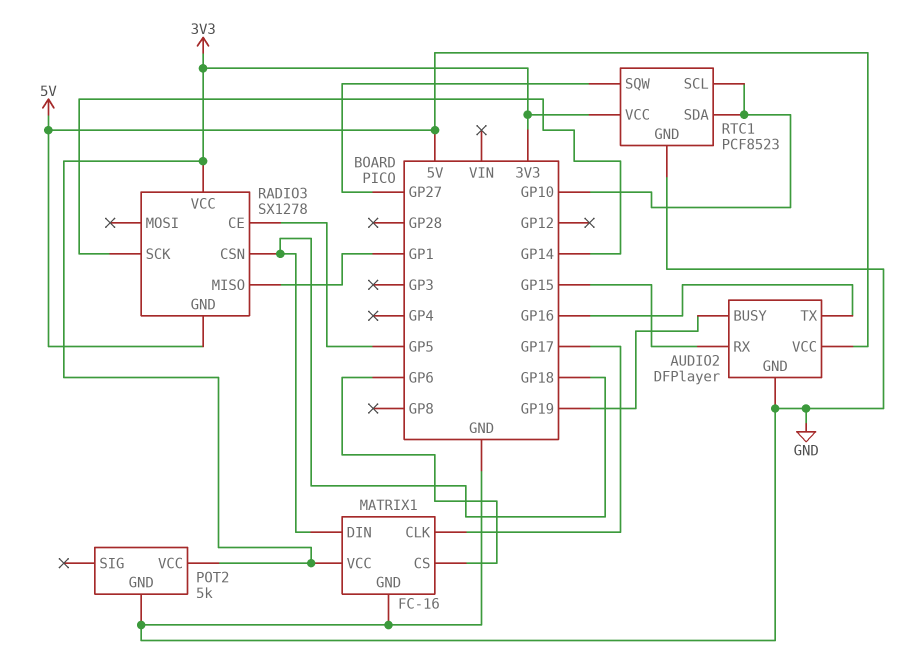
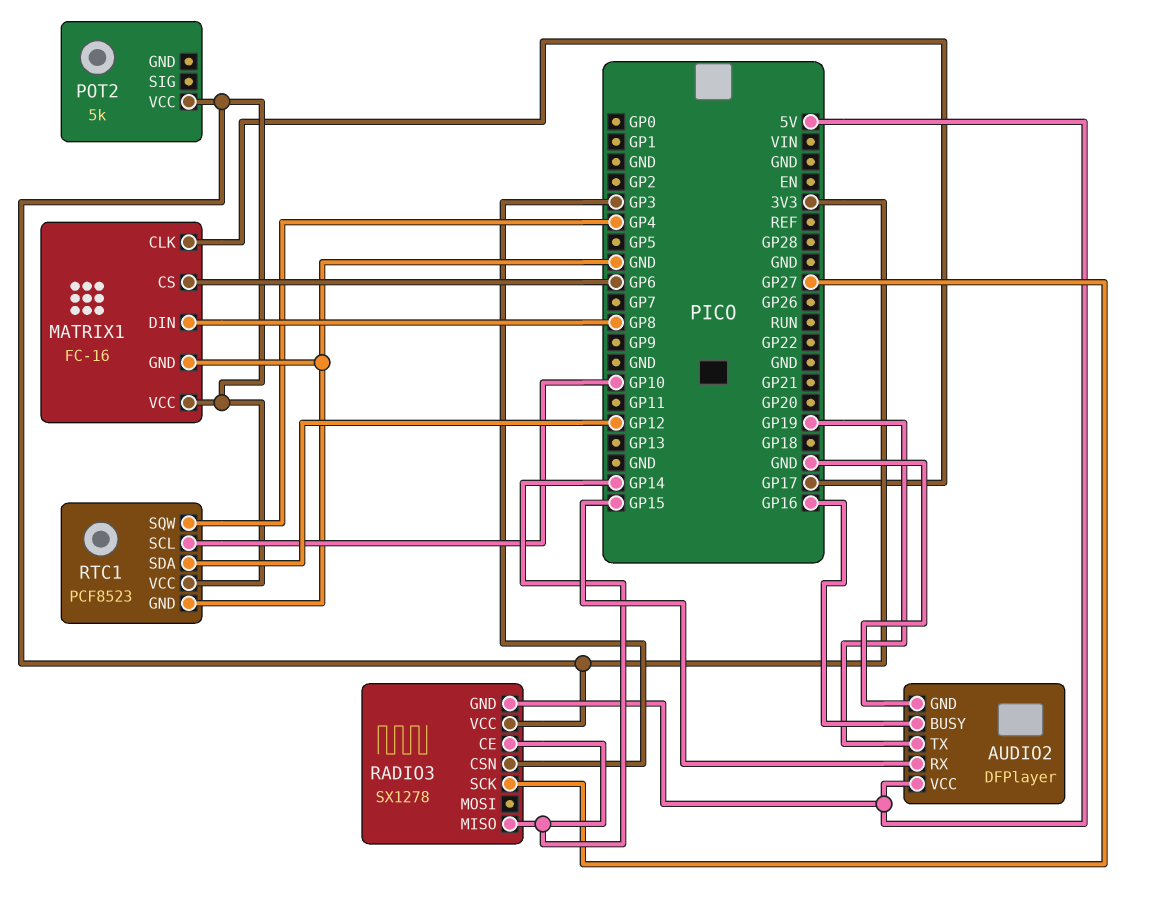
AUDIO2 pin BUSY: GP19 -> GP16
AUDIO2 pin TX: GP16 -> GP19
MATRIX1 pin DIN: GP18 -> GP8
POT2 pin GND: GND -> none
RADIO3 pin CE: GP5 -> GP14
RADIO3 pin CSN: GP18 -> GP3
RADIO3 pin MISO: GP1 -> GP14
RADIO3 pin SCK: GP14 -> GP27
RTC1 pin SDA: GP10 -> GP12
RTC1 pin SQW: GP27 -> GP4

